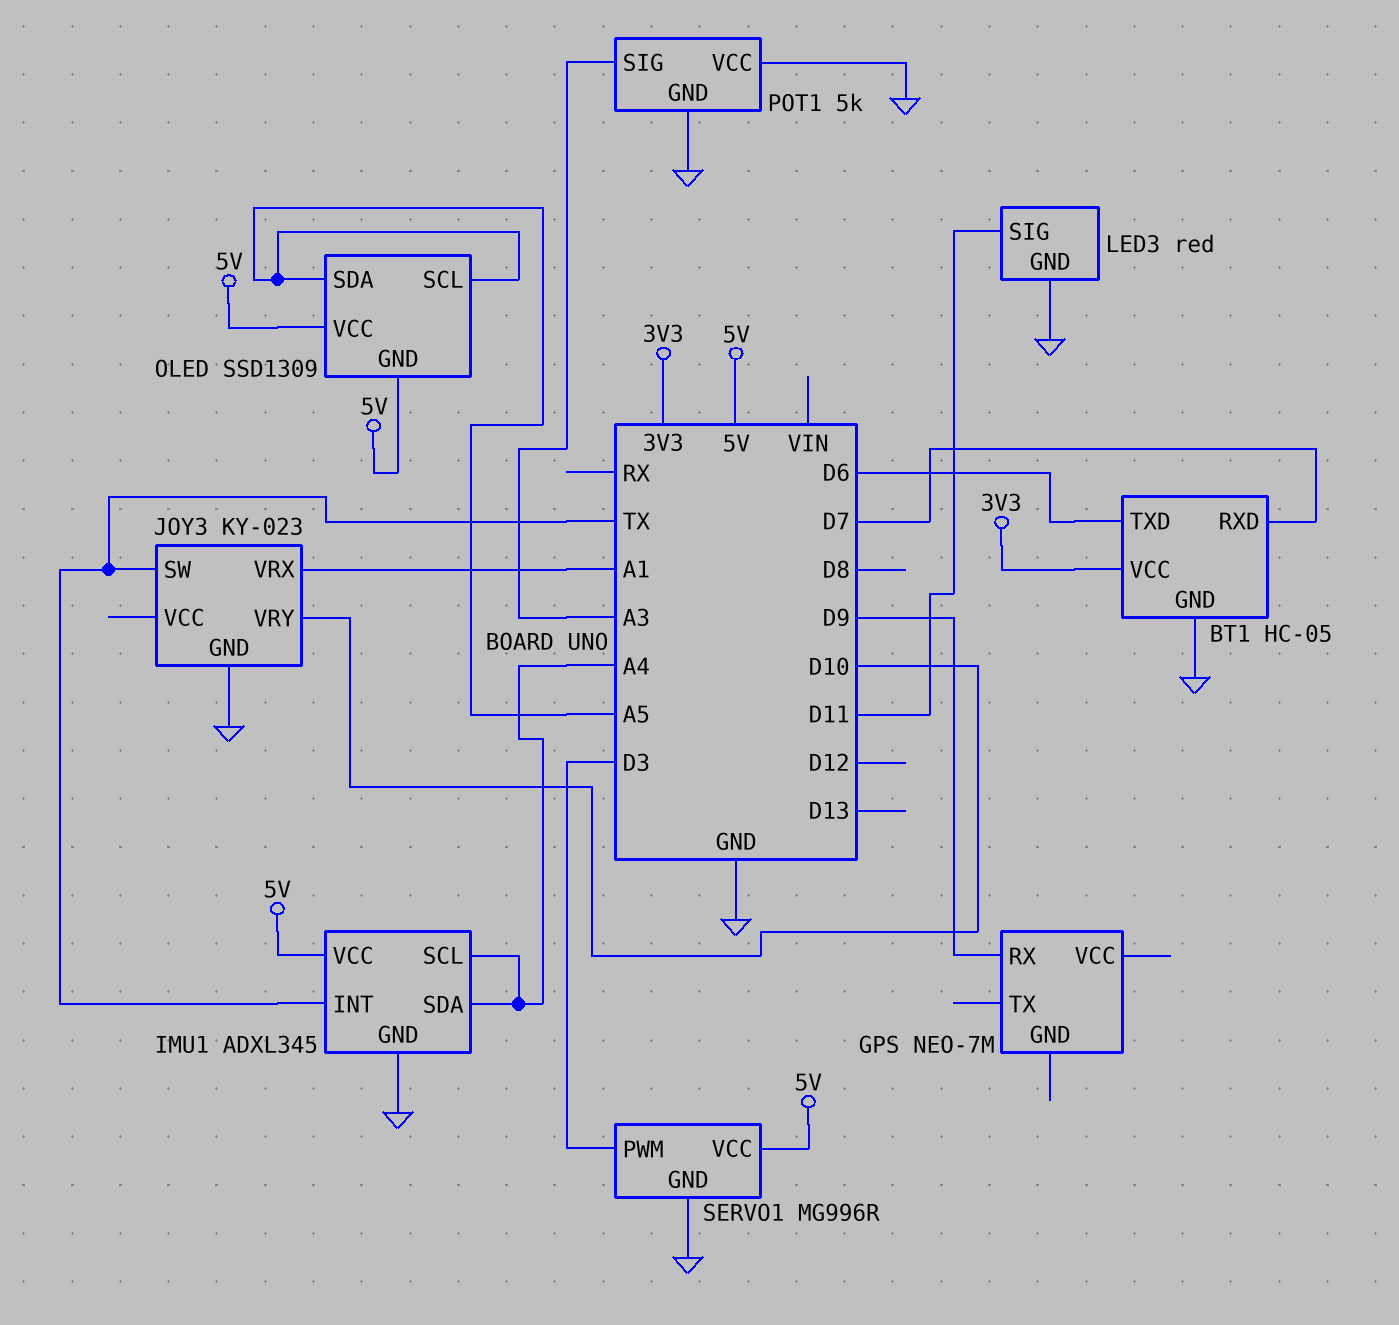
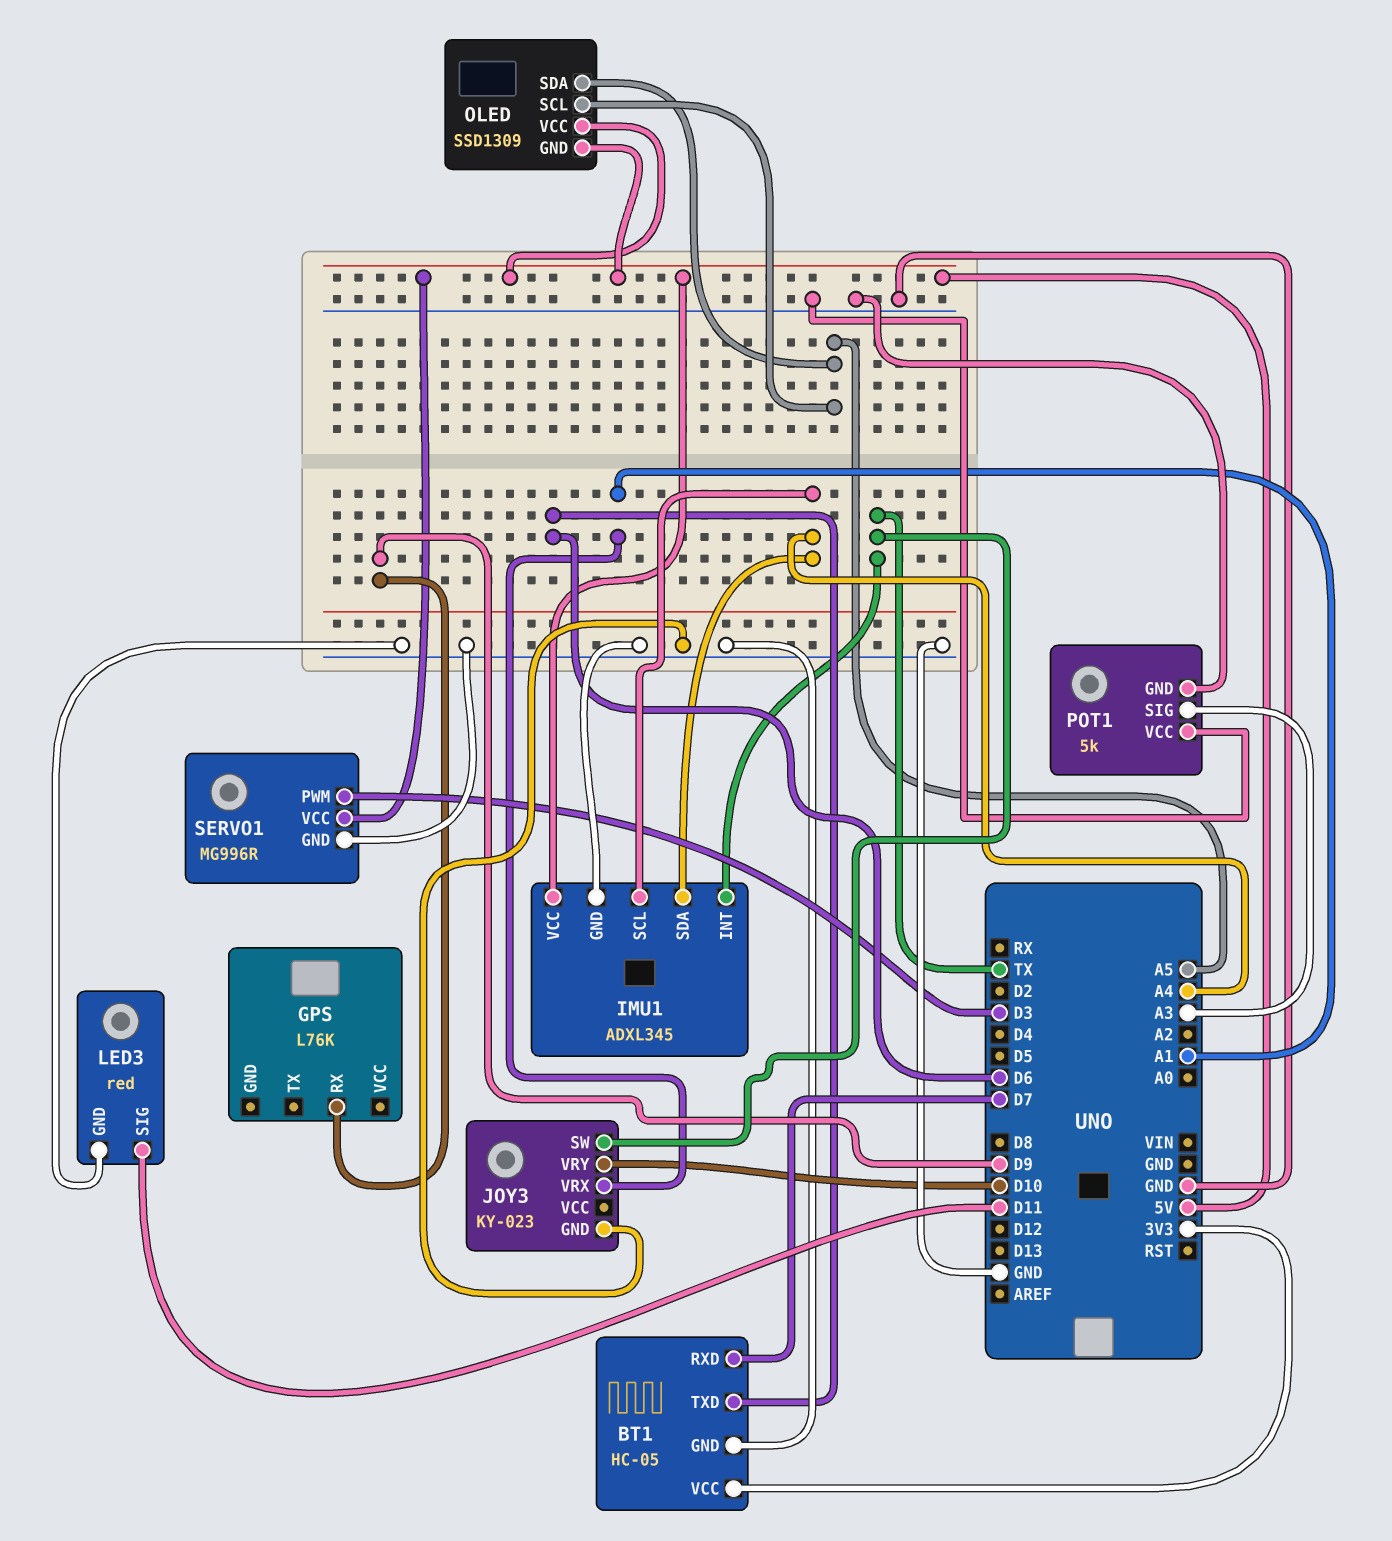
GPS: NEO-7M -> L76K

